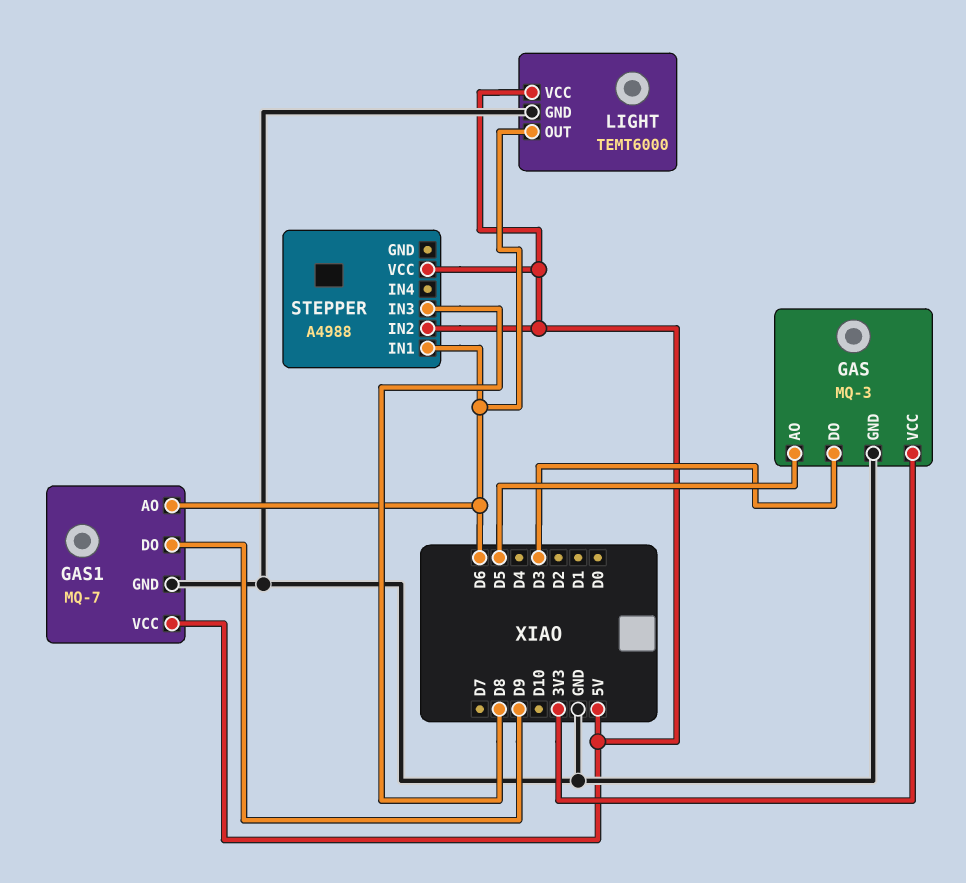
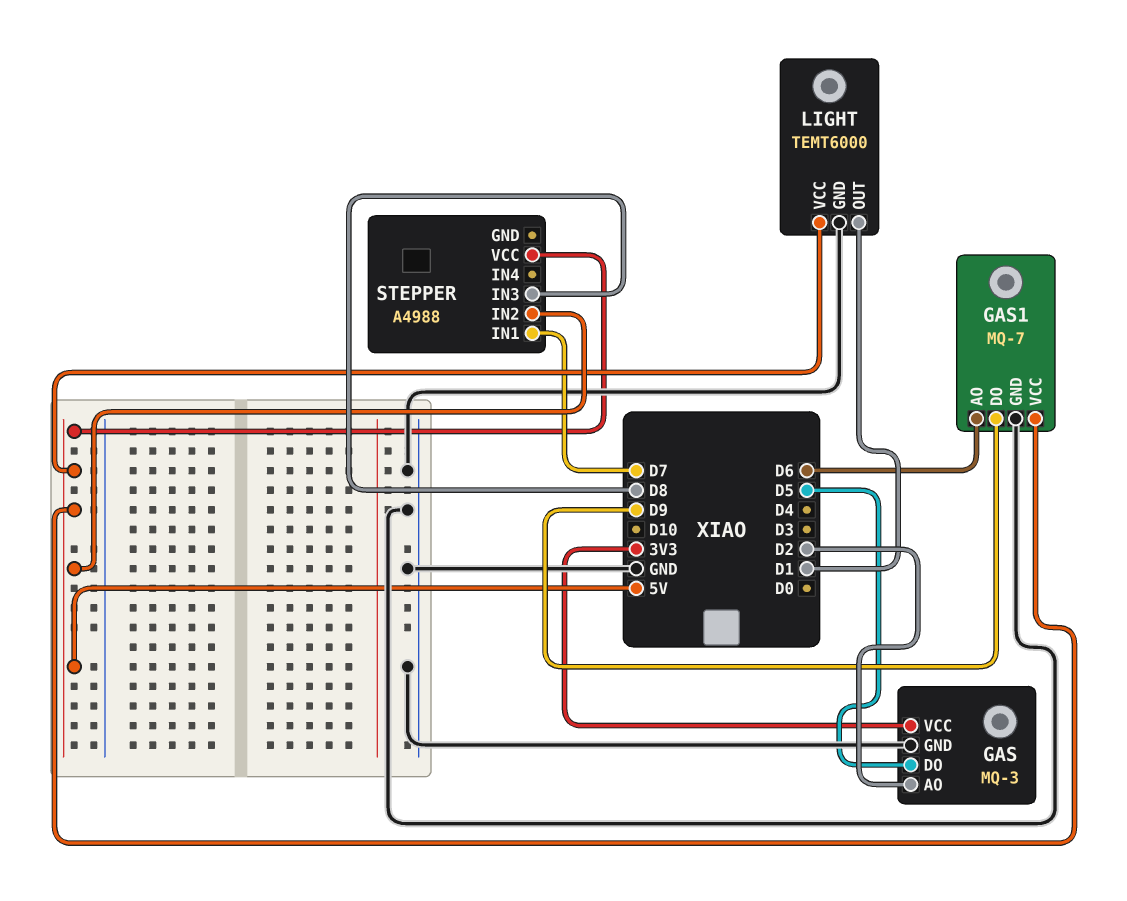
GAS pin AO: D5 -> D2
GAS pin DO: D3 -> D5
LIGHT pin OUT: D6 -> D1
STEPPER pin IN1: D6 -> D7

